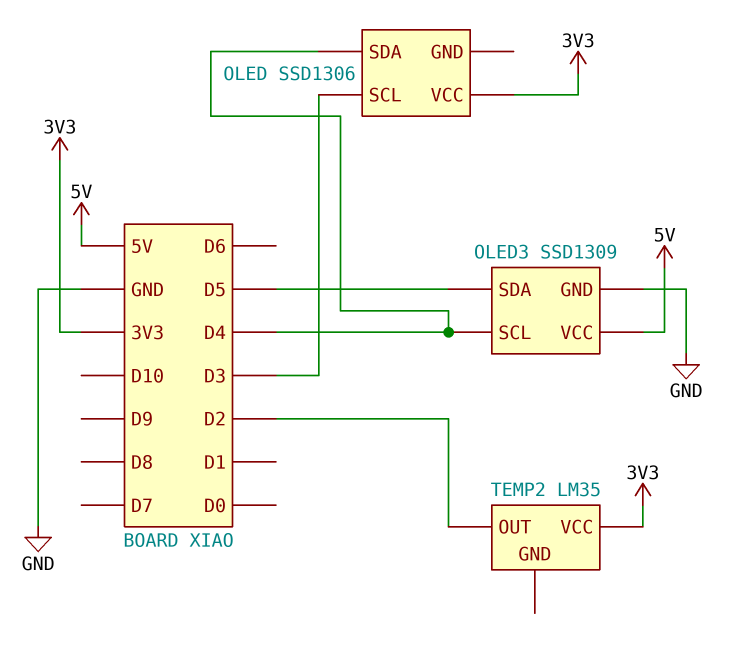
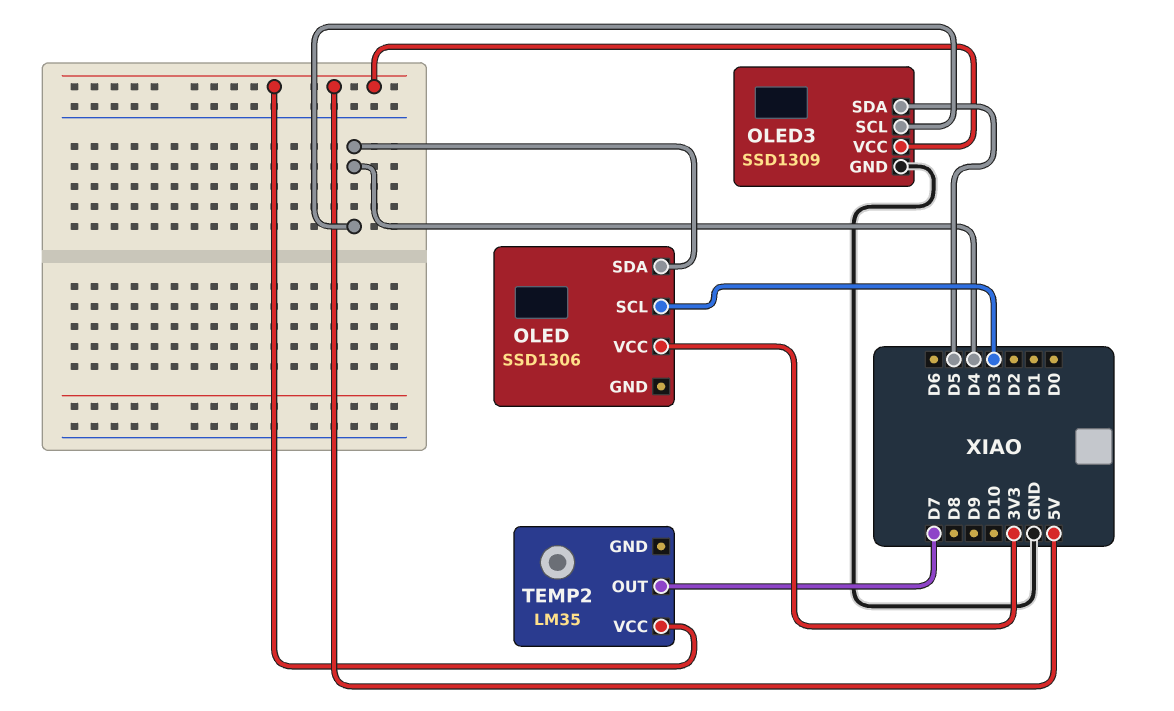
TEMP2 pin OUT: D2 -> D7
TEMP2 pin VCC: 3V3 -> 5V

